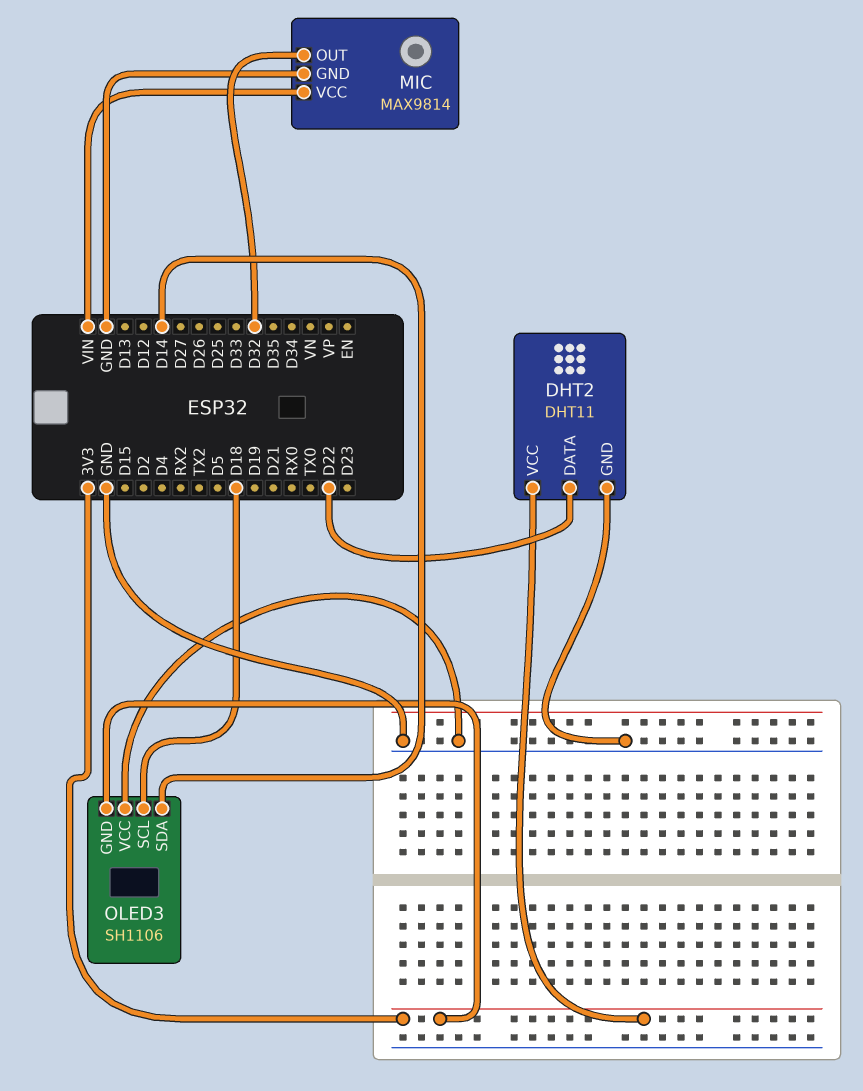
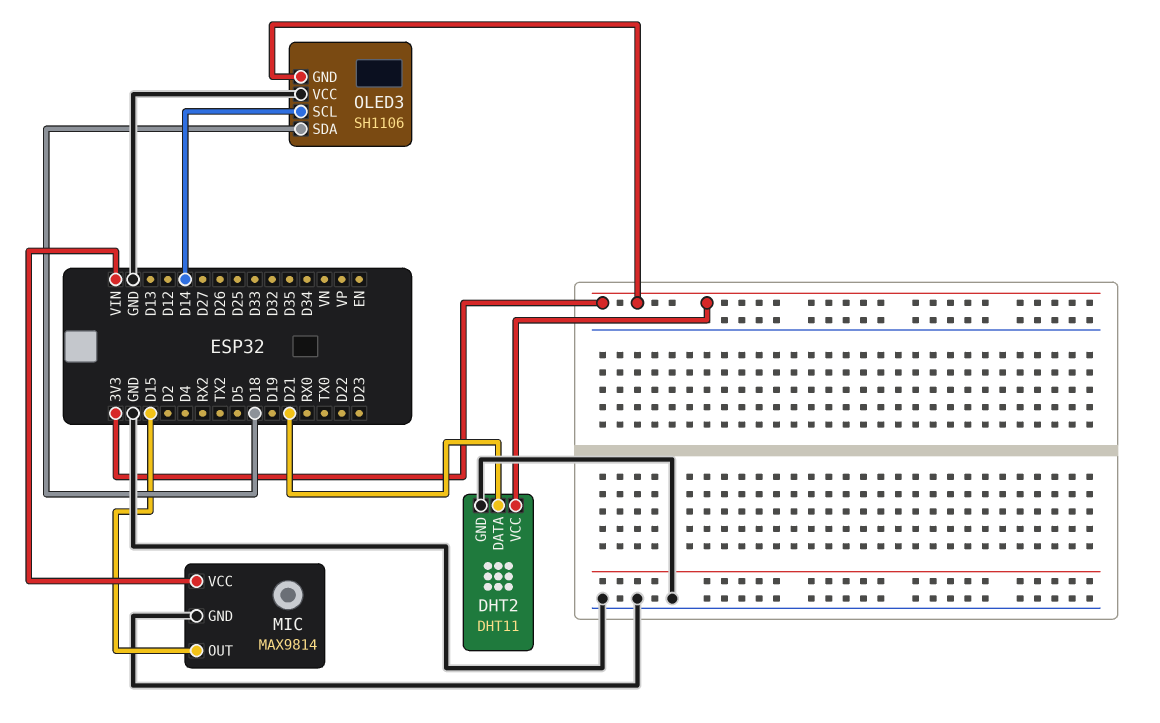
DHT2 pin DATA: D22 -> D21
MIC pin OUT: D32 -> D15
OLED3 pin SCL: D18 -> D14
OLED3 pin SDA: D14 -> D18

